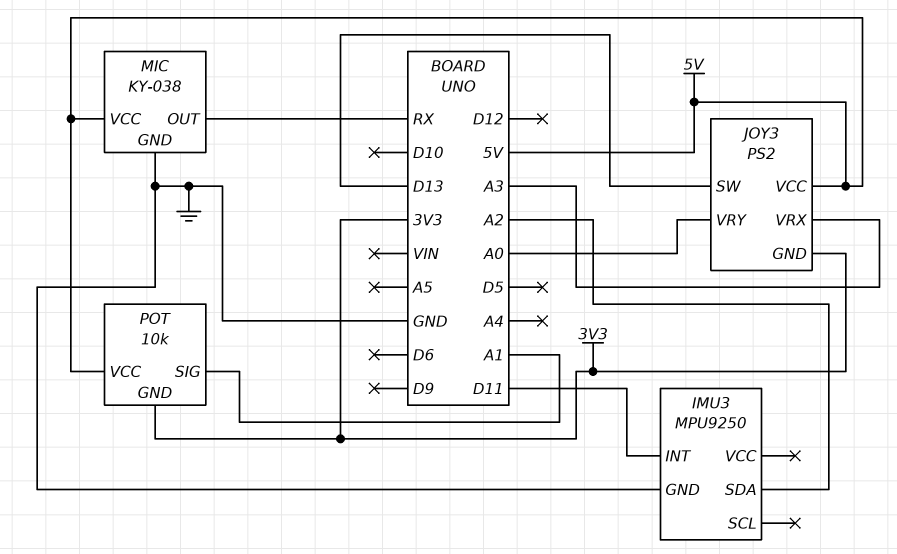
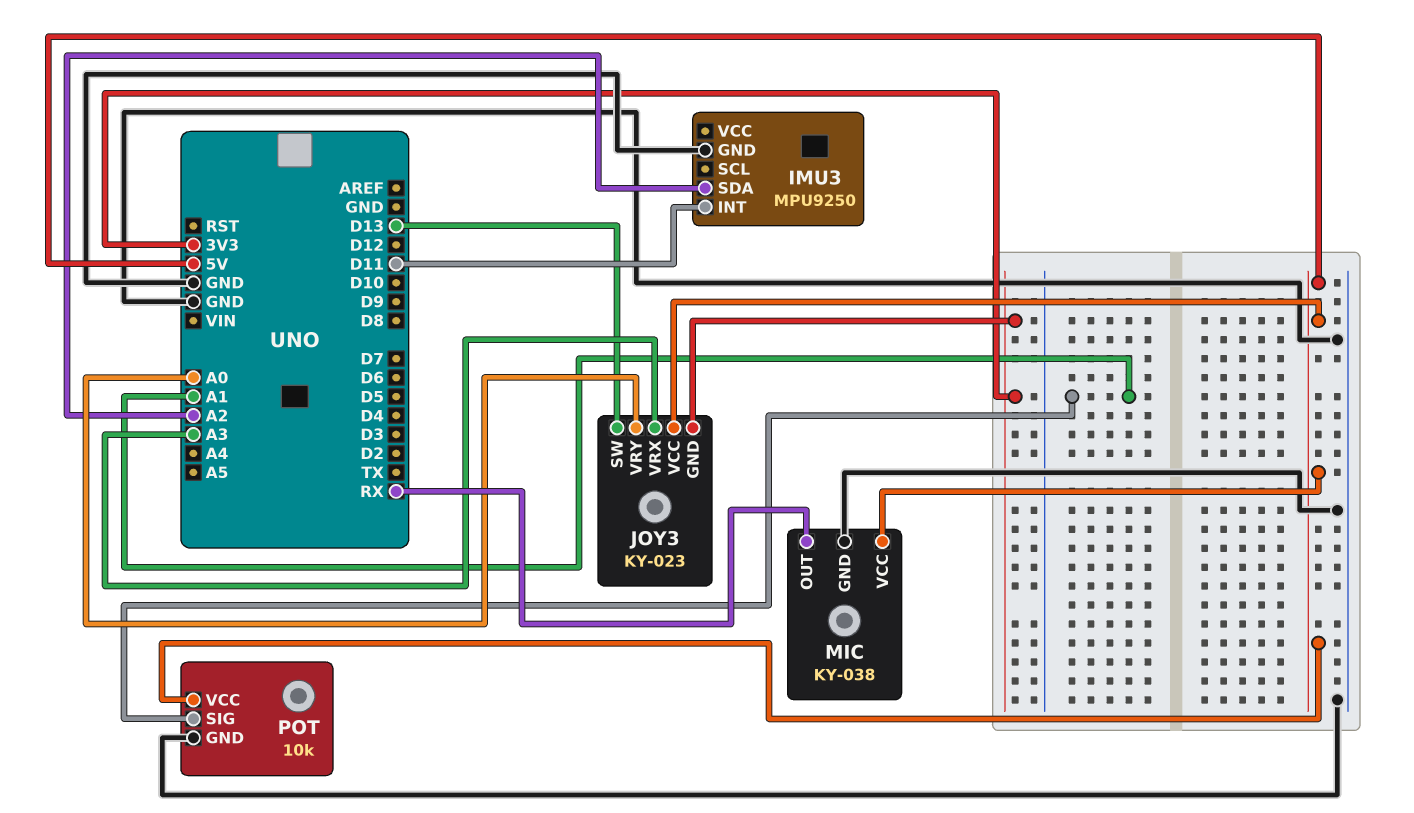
JOY3: PS2 -> KY-023
POT pin GND: 3V3 -> GND

